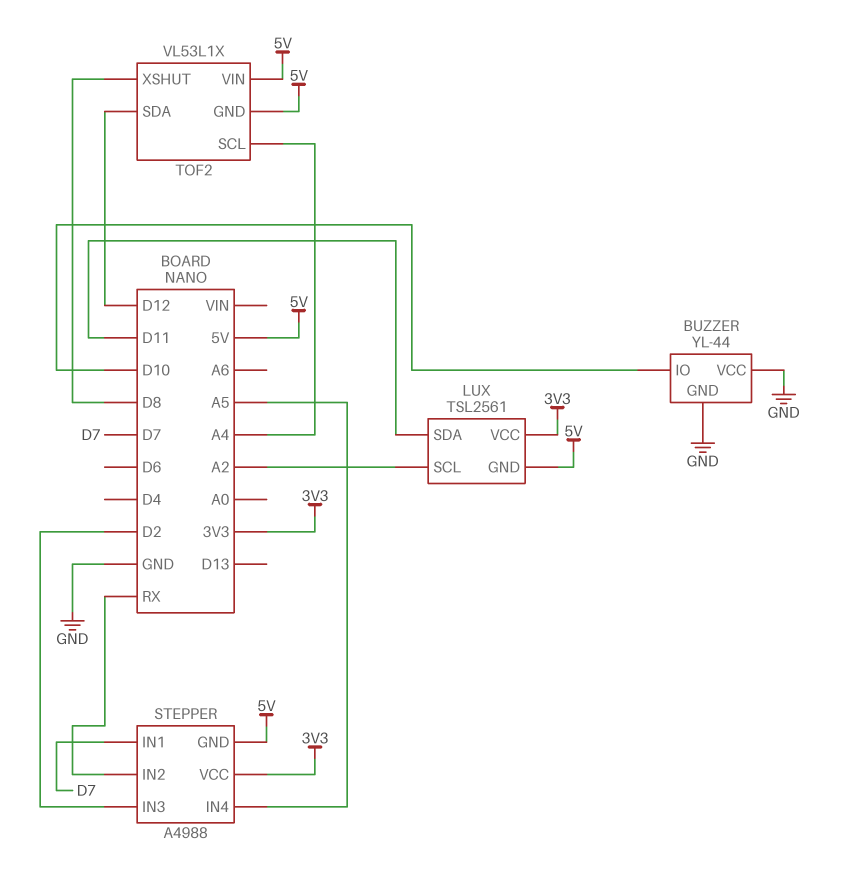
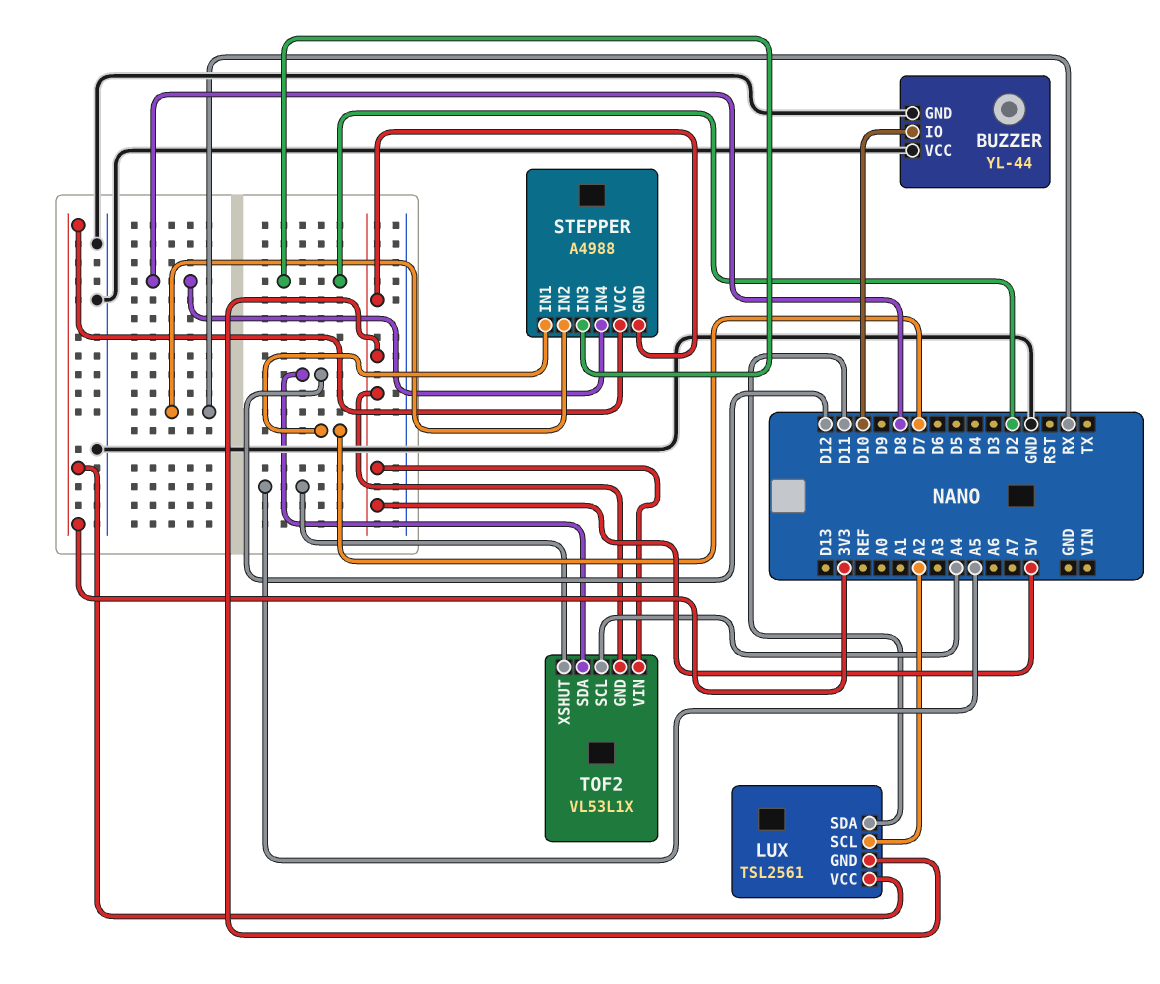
STEPPER pin IN4: A5 -> D8
TOF2 pin XSHUT: D8 -> A5

